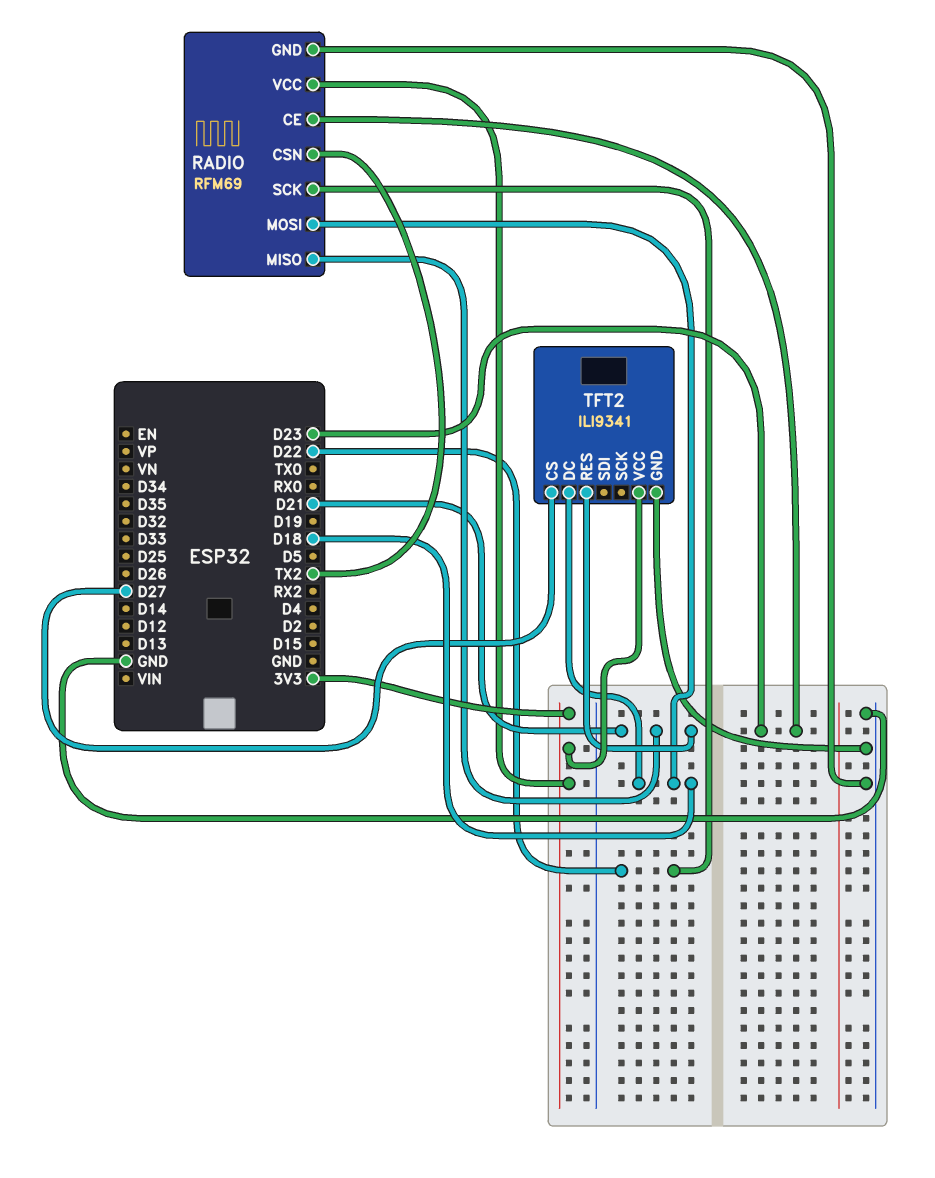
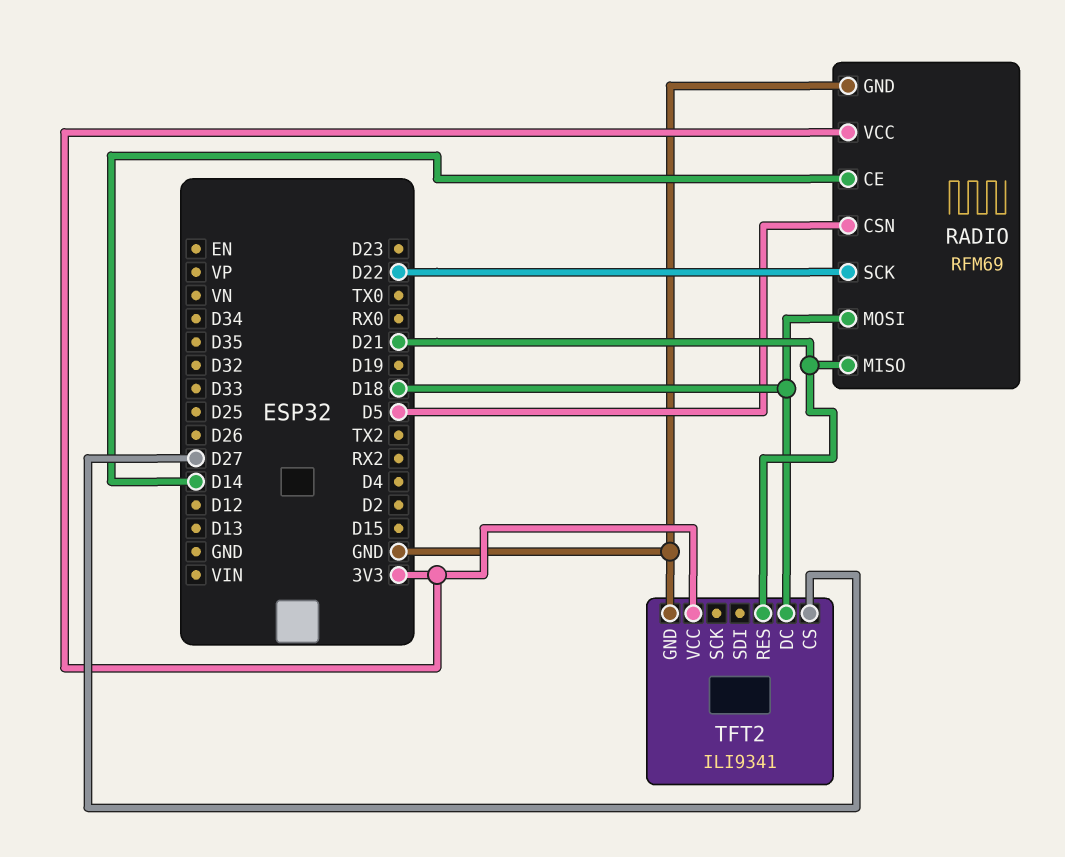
RADIO pin CE: D23 -> D14
RADIO pin CSN: TX2 -> D5

